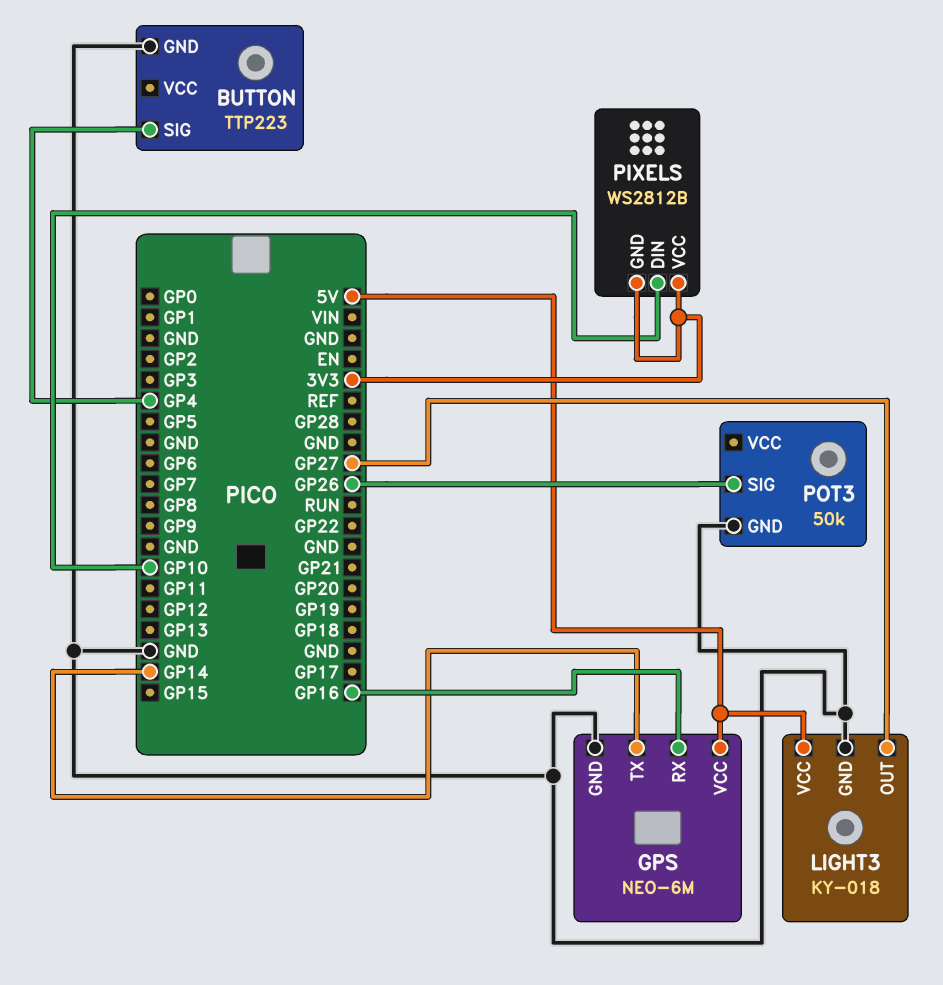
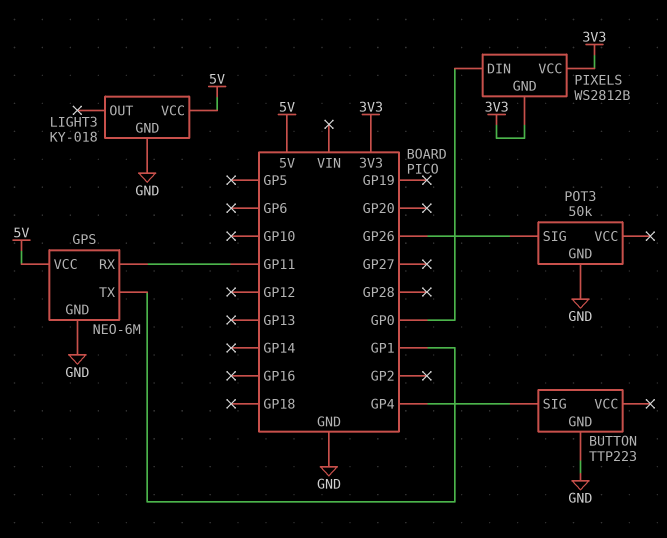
GPS pin RX: GP16 -> GP11
GPS pin TX: GP14 -> GP1
LIGHT3 pin OUT: GP27 -> none
PIXELS pin DIN: GP10 -> GP0

